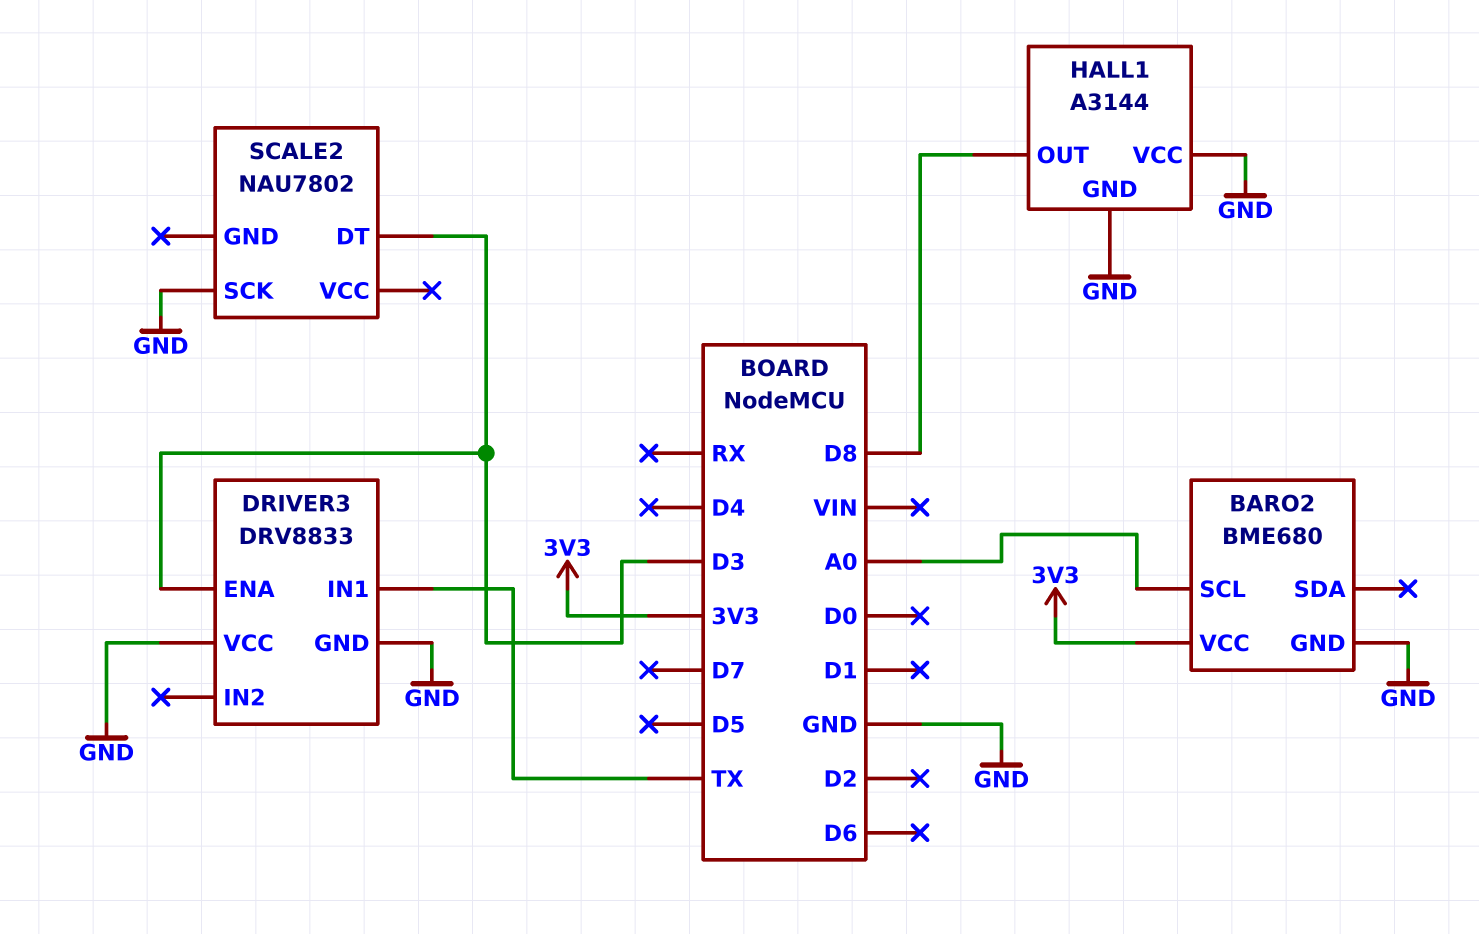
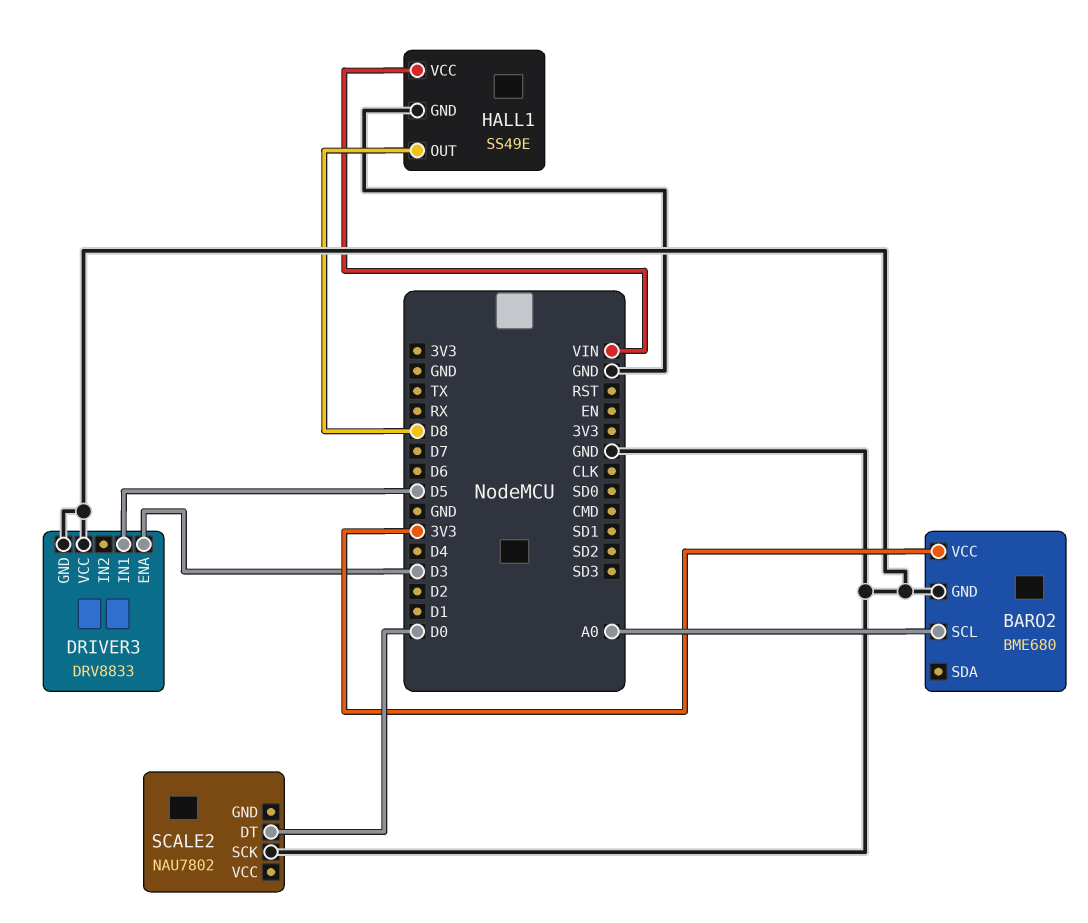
DRIVER3 pin IN1: TX -> D5
HALL1: A3144 -> SS49E
HALL1 pin VCC: GND -> VIN
SCALE2 pin DT: D3 -> D0

